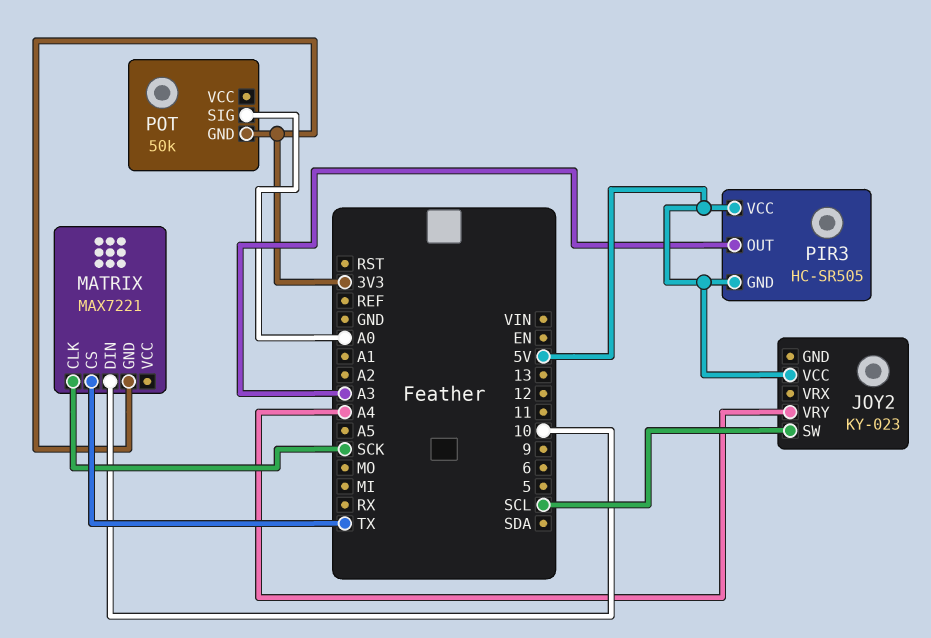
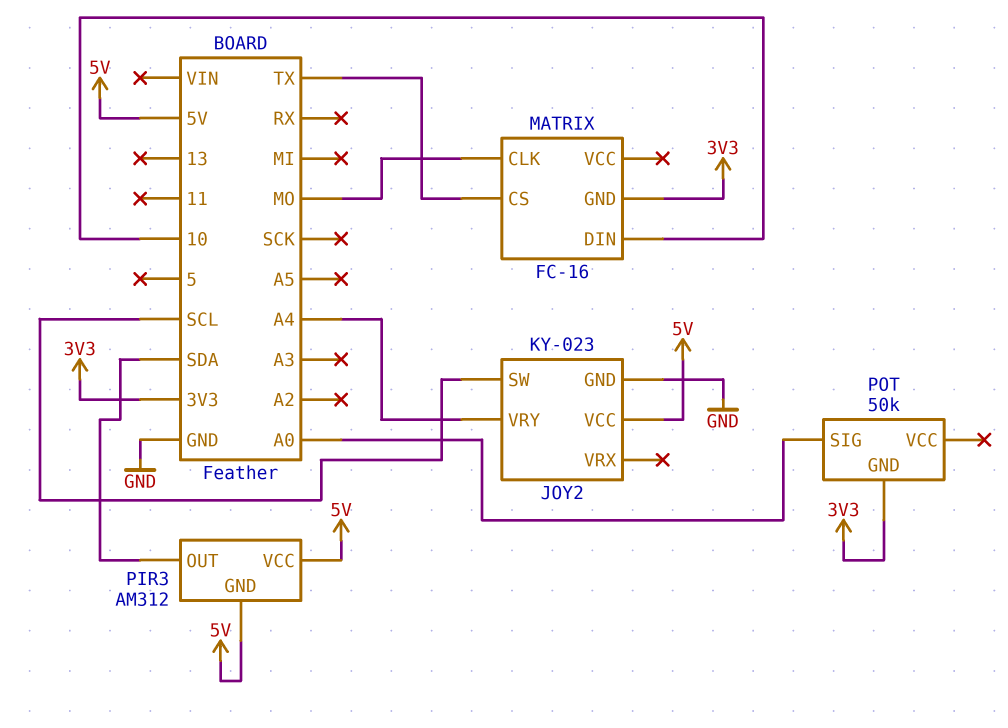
JOY2 pin GND: none -> GND
MATRIX: MAX7221 -> FC-16
MATRIX pin CLK: SCK -> MO
PIR3: HC-SR505 -> AM312
PIR3 pin OUT: A3 -> SDA

